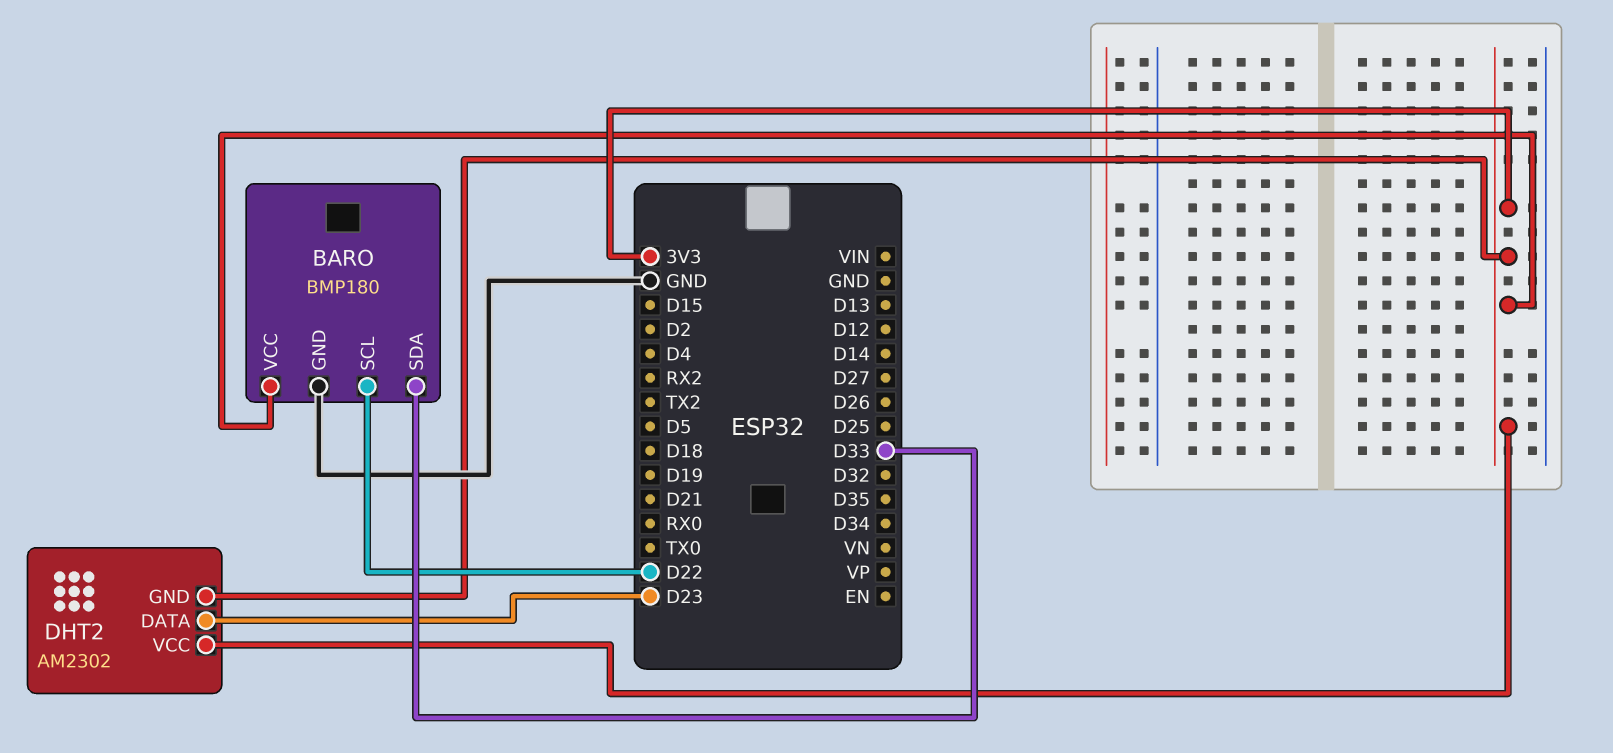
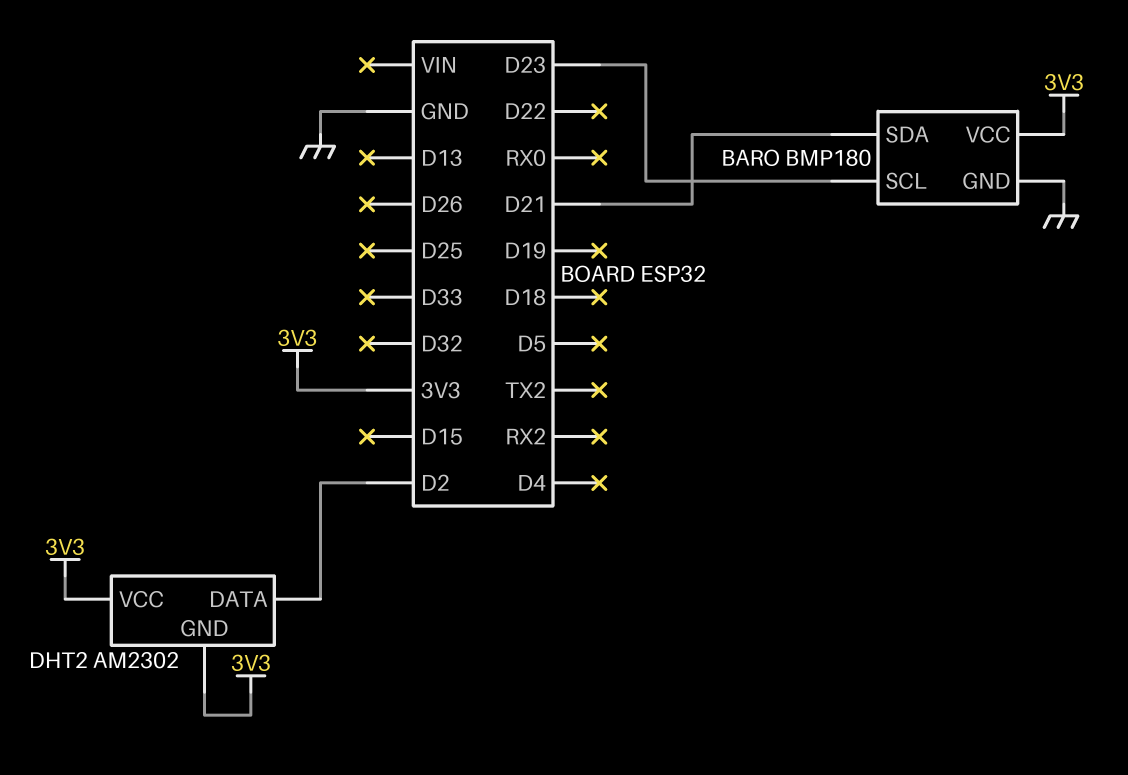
BARO pin SCL: D22 -> D23
BARO pin SDA: D33 -> D21
DHT2 pin DATA: D23 -> D2

